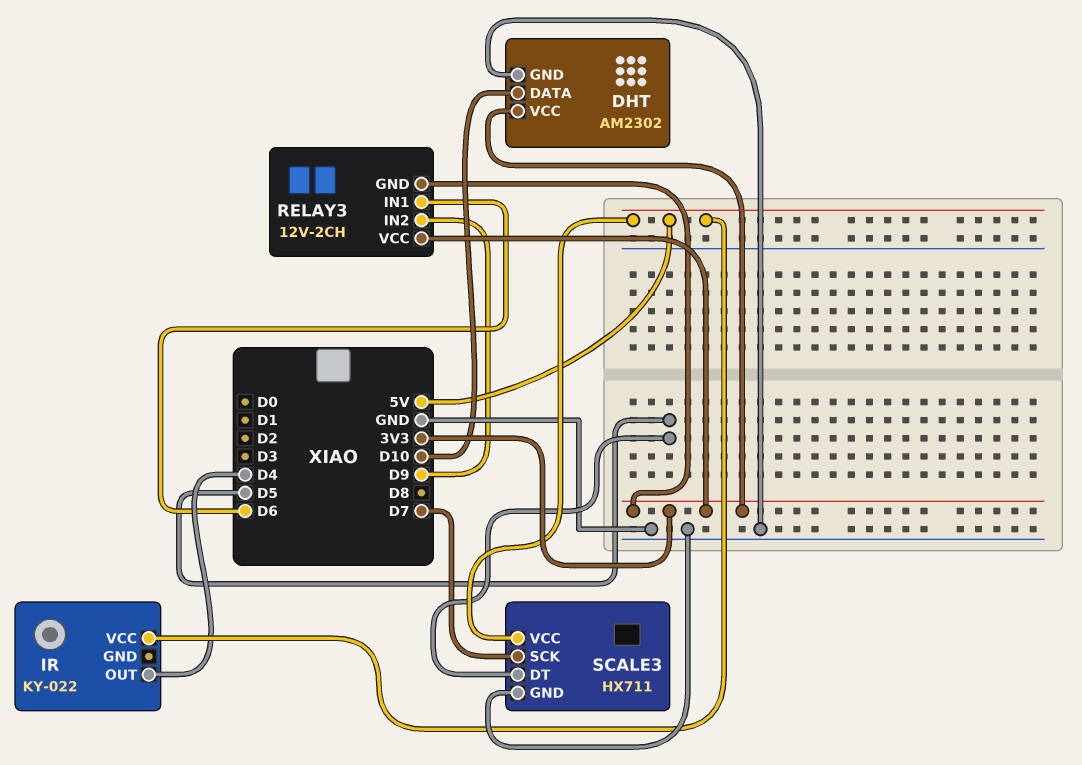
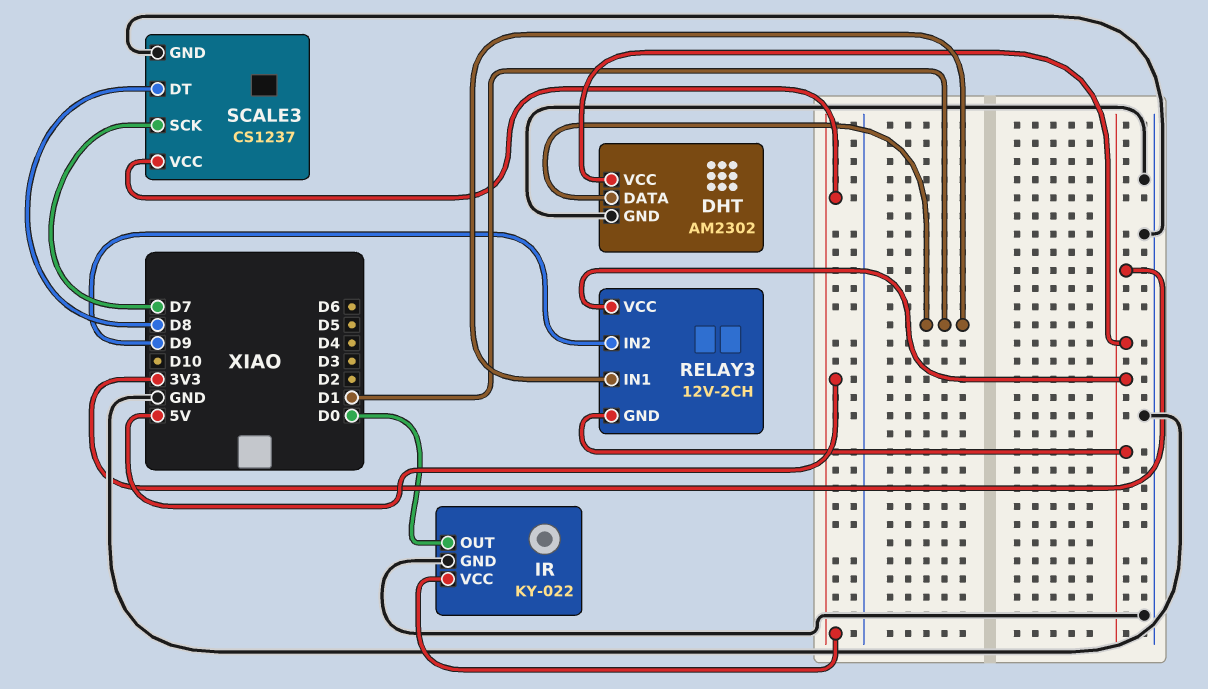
DHT pin DATA: D10 -> D1
IR pin GND: none -> GND
IR pin OUT: D4 -> D0
RELAY3 pin IN1: D6 -> D1
SCALE3: HX711 -> CS1237
SCALE3 pin DT: D5 -> D8

